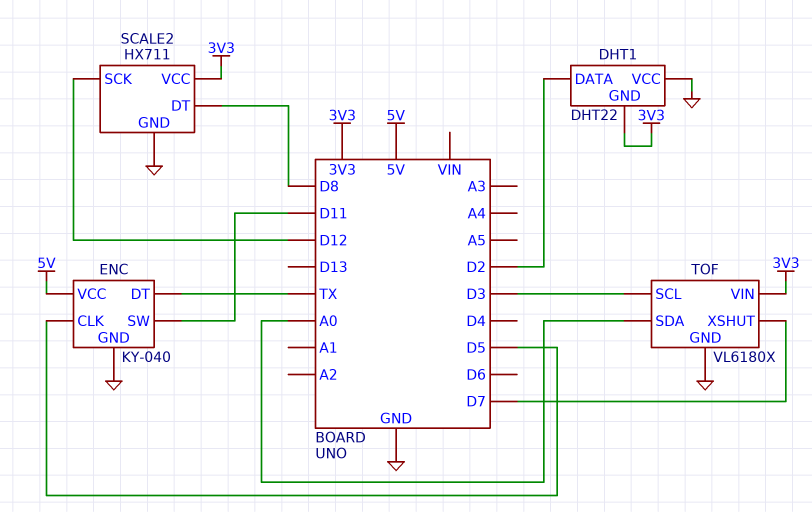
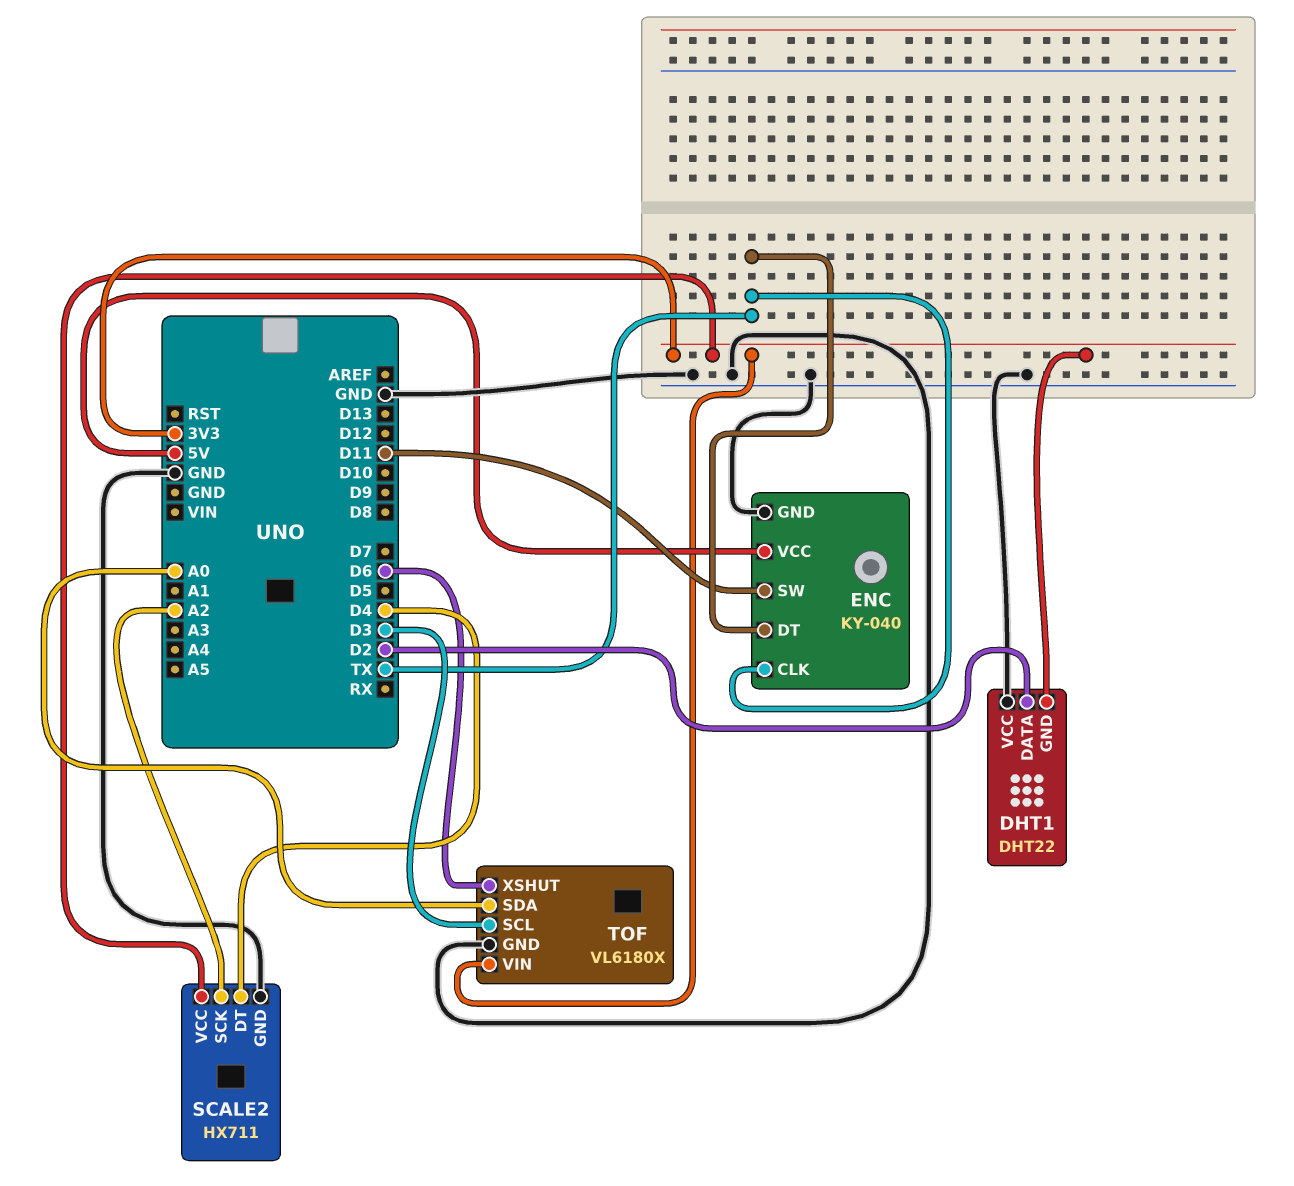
ENC pin CLK: D5 -> TX
SCALE2 pin DT: D8 -> D4
SCALE2 pin SCK: D12 -> A2
TOF pin XSHUT: D7 -> D6

